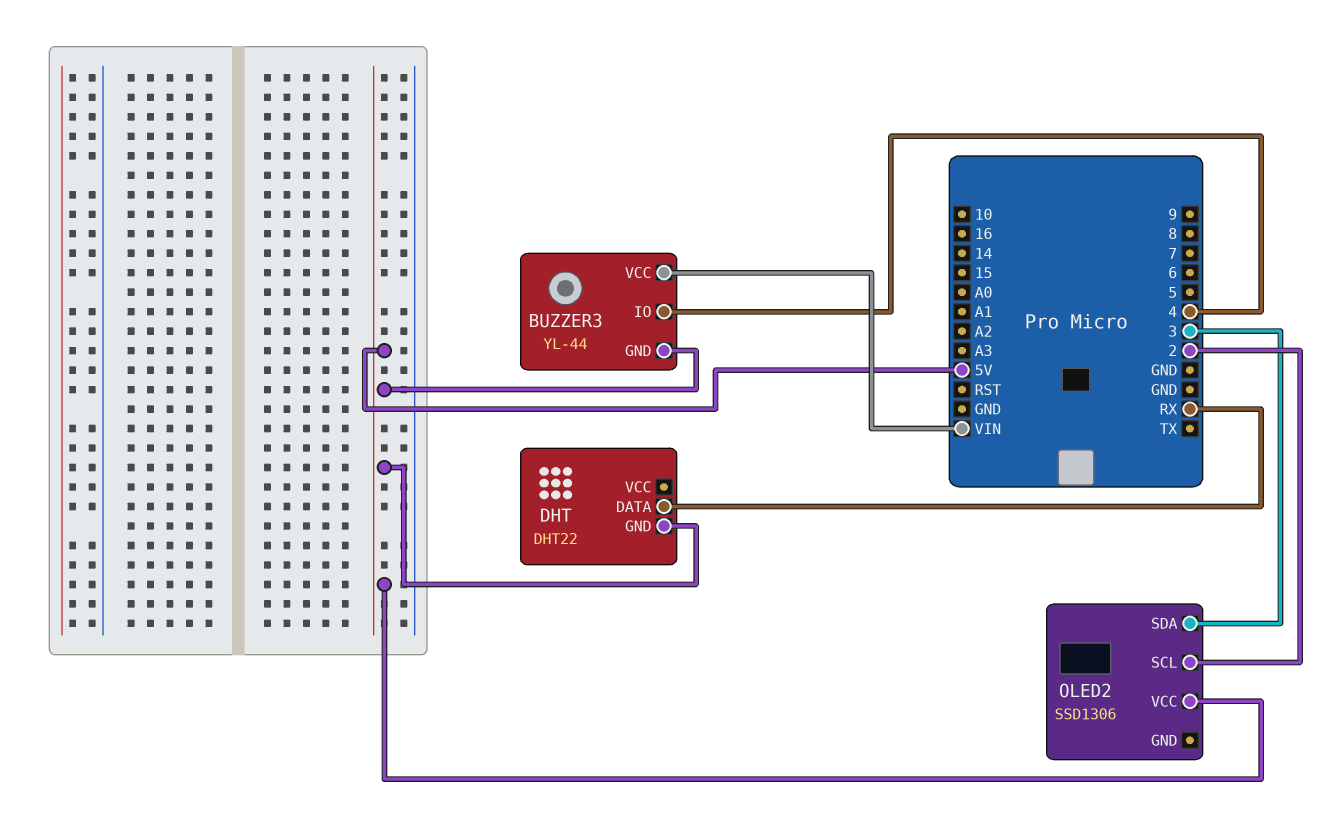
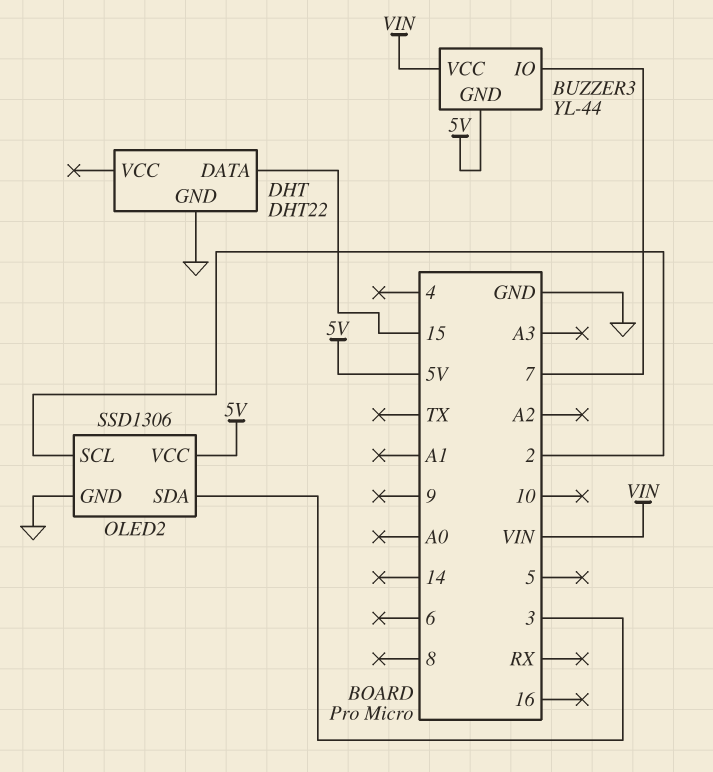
BUZZER3 pin IO: 4 -> 7
DHT pin DATA: RX -> 15
DHT pin GND: 5V -> GND
OLED2 pin GND: none -> GND

